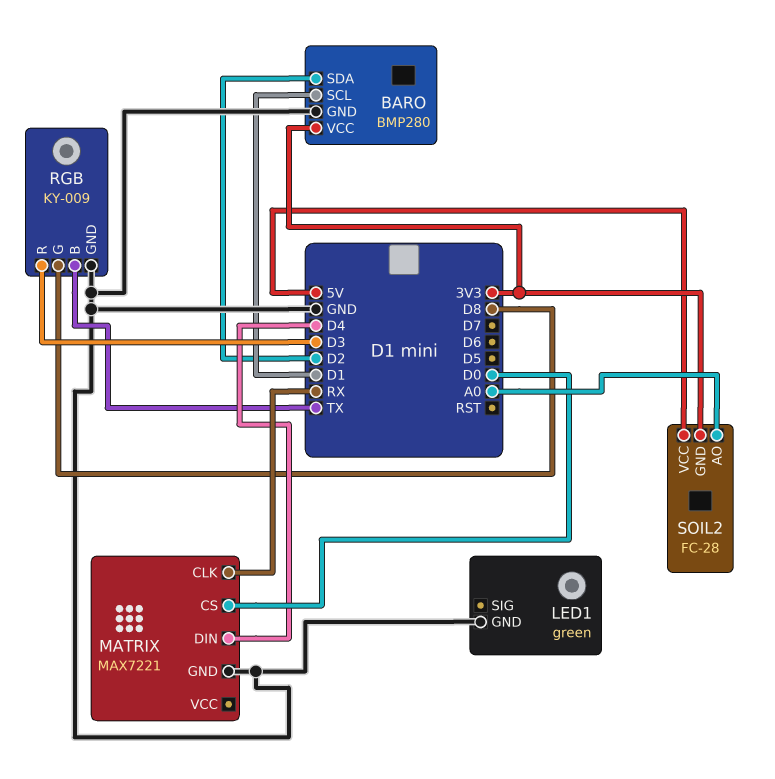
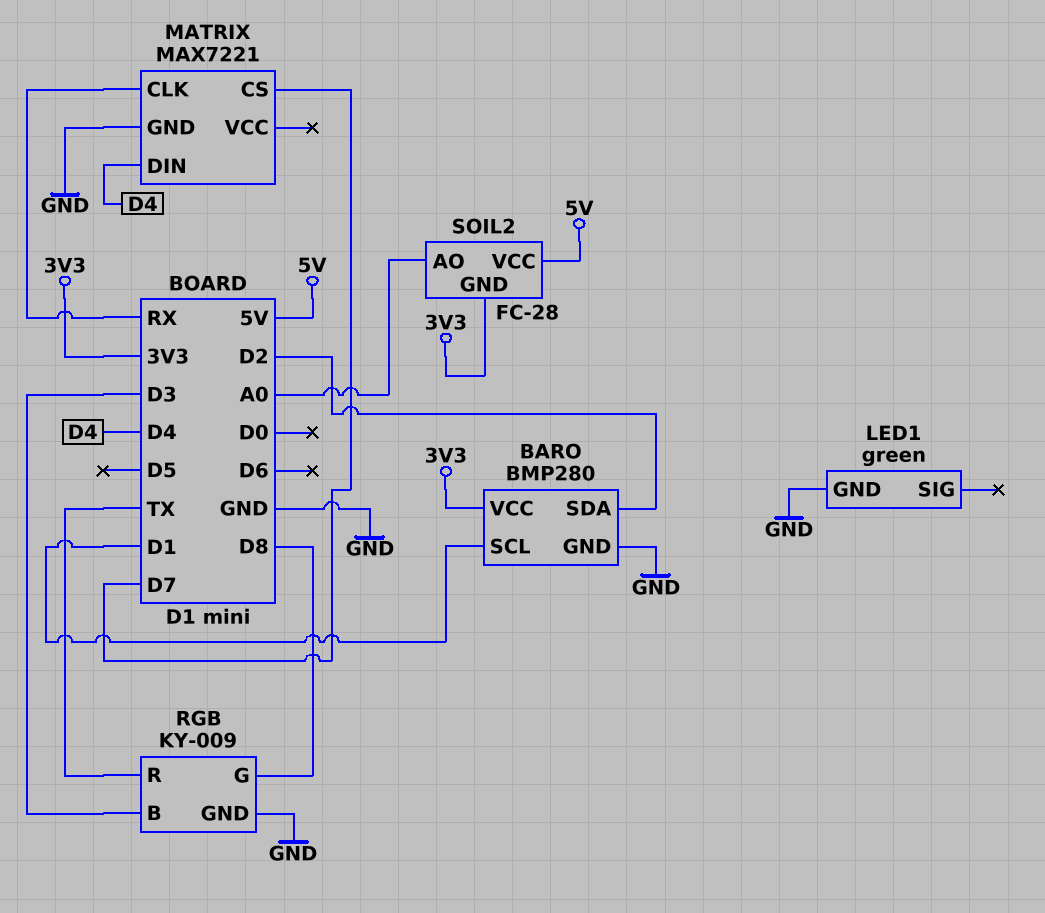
MATRIX pin CS: D0 -> D7
RGB pin B: TX -> D3
RGB pin R: D3 -> TX

